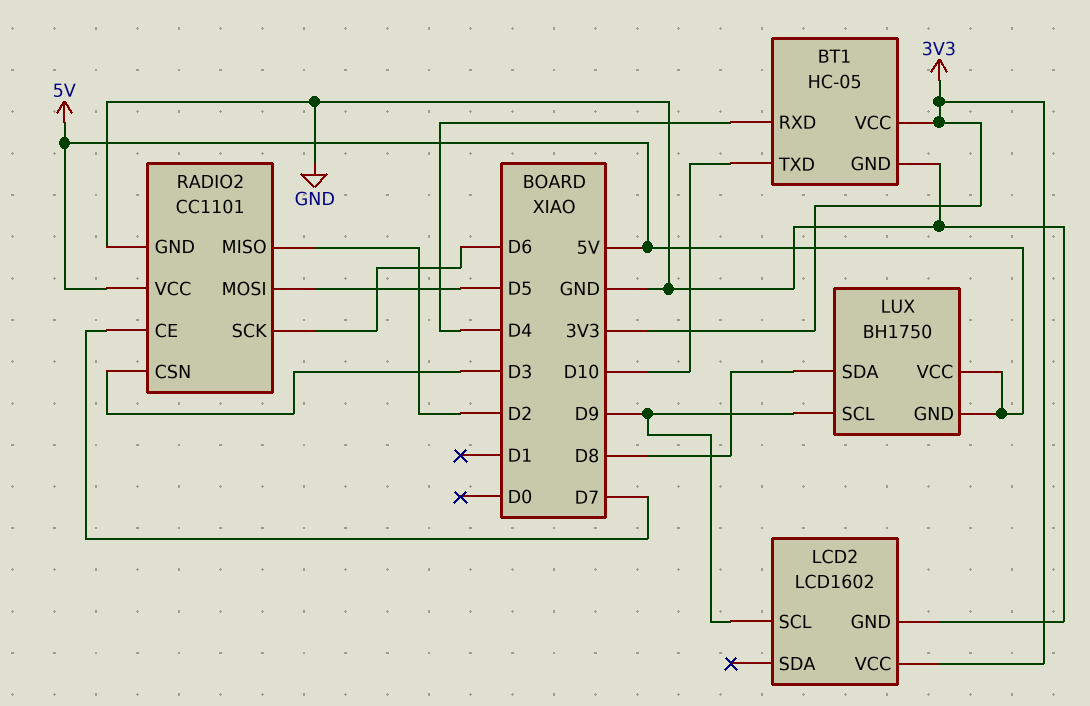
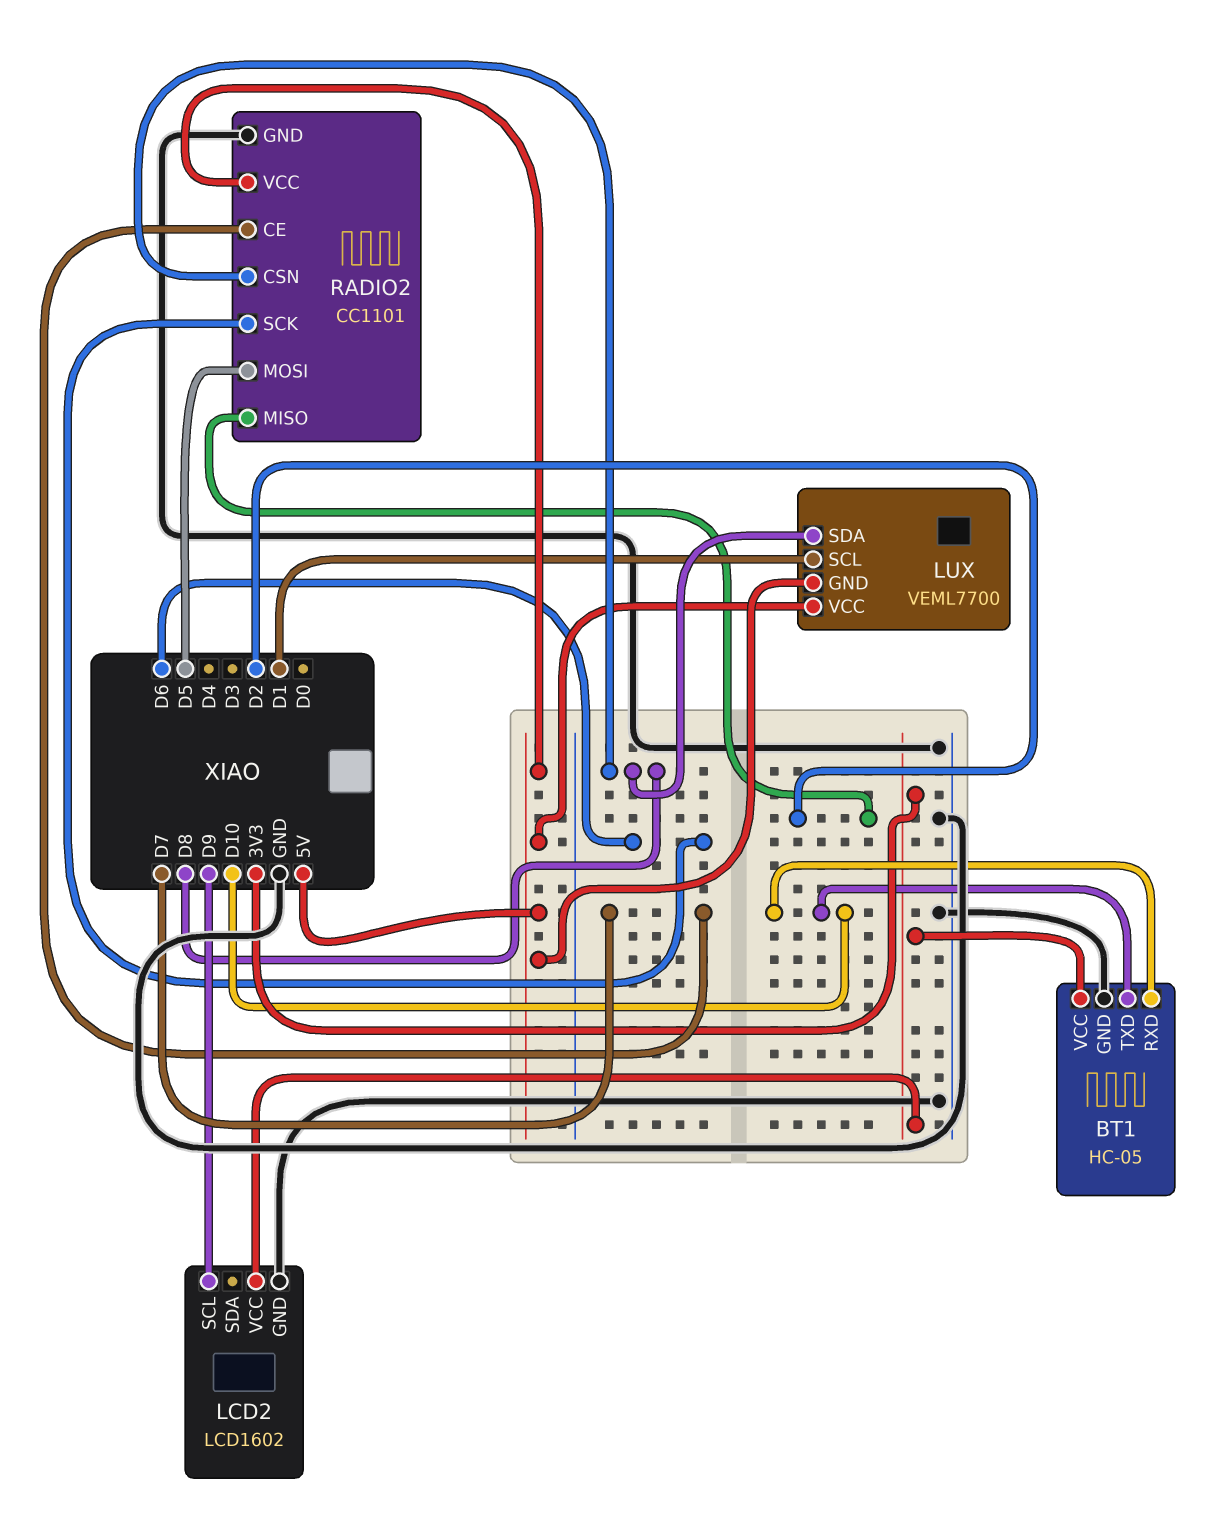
BT1 pin RXD: D4 -> D10
LUX: BH1750 -> VEML7700
LUX pin SCL: D9 -> D1
RADIO2 pin CSN: D3 -> D8

